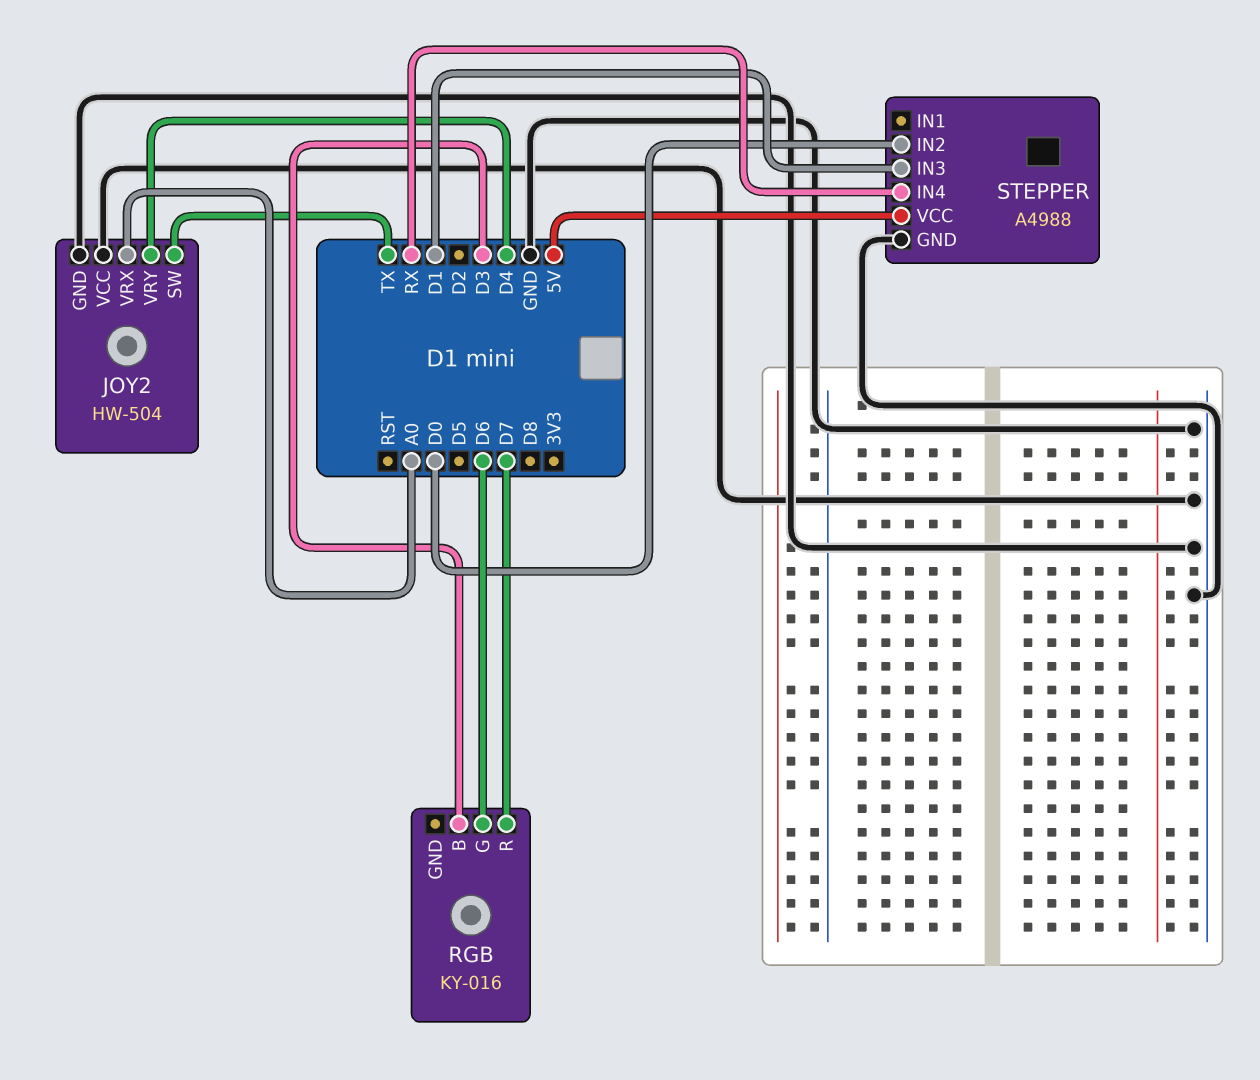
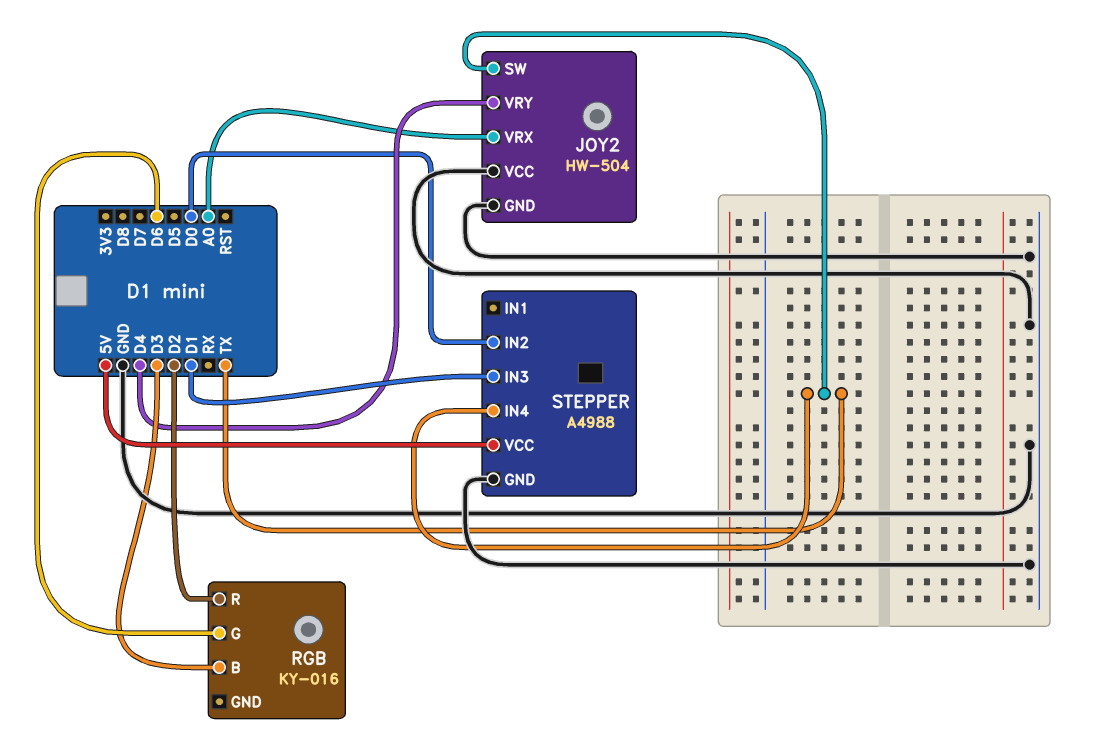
RGB pin R: D7 -> D2
STEPPER pin IN4: RX -> TX

